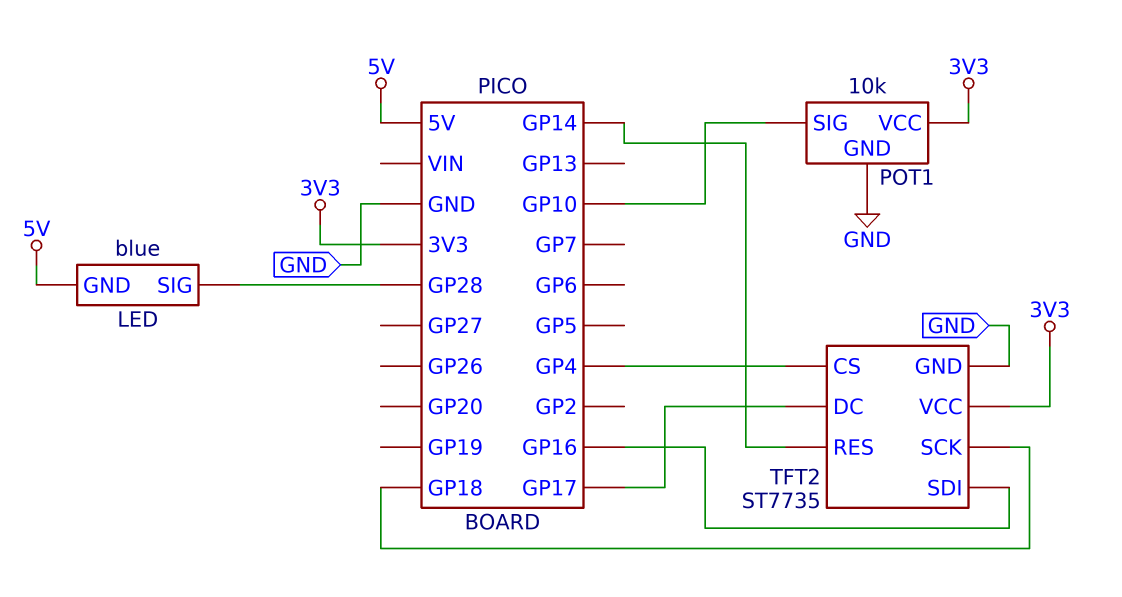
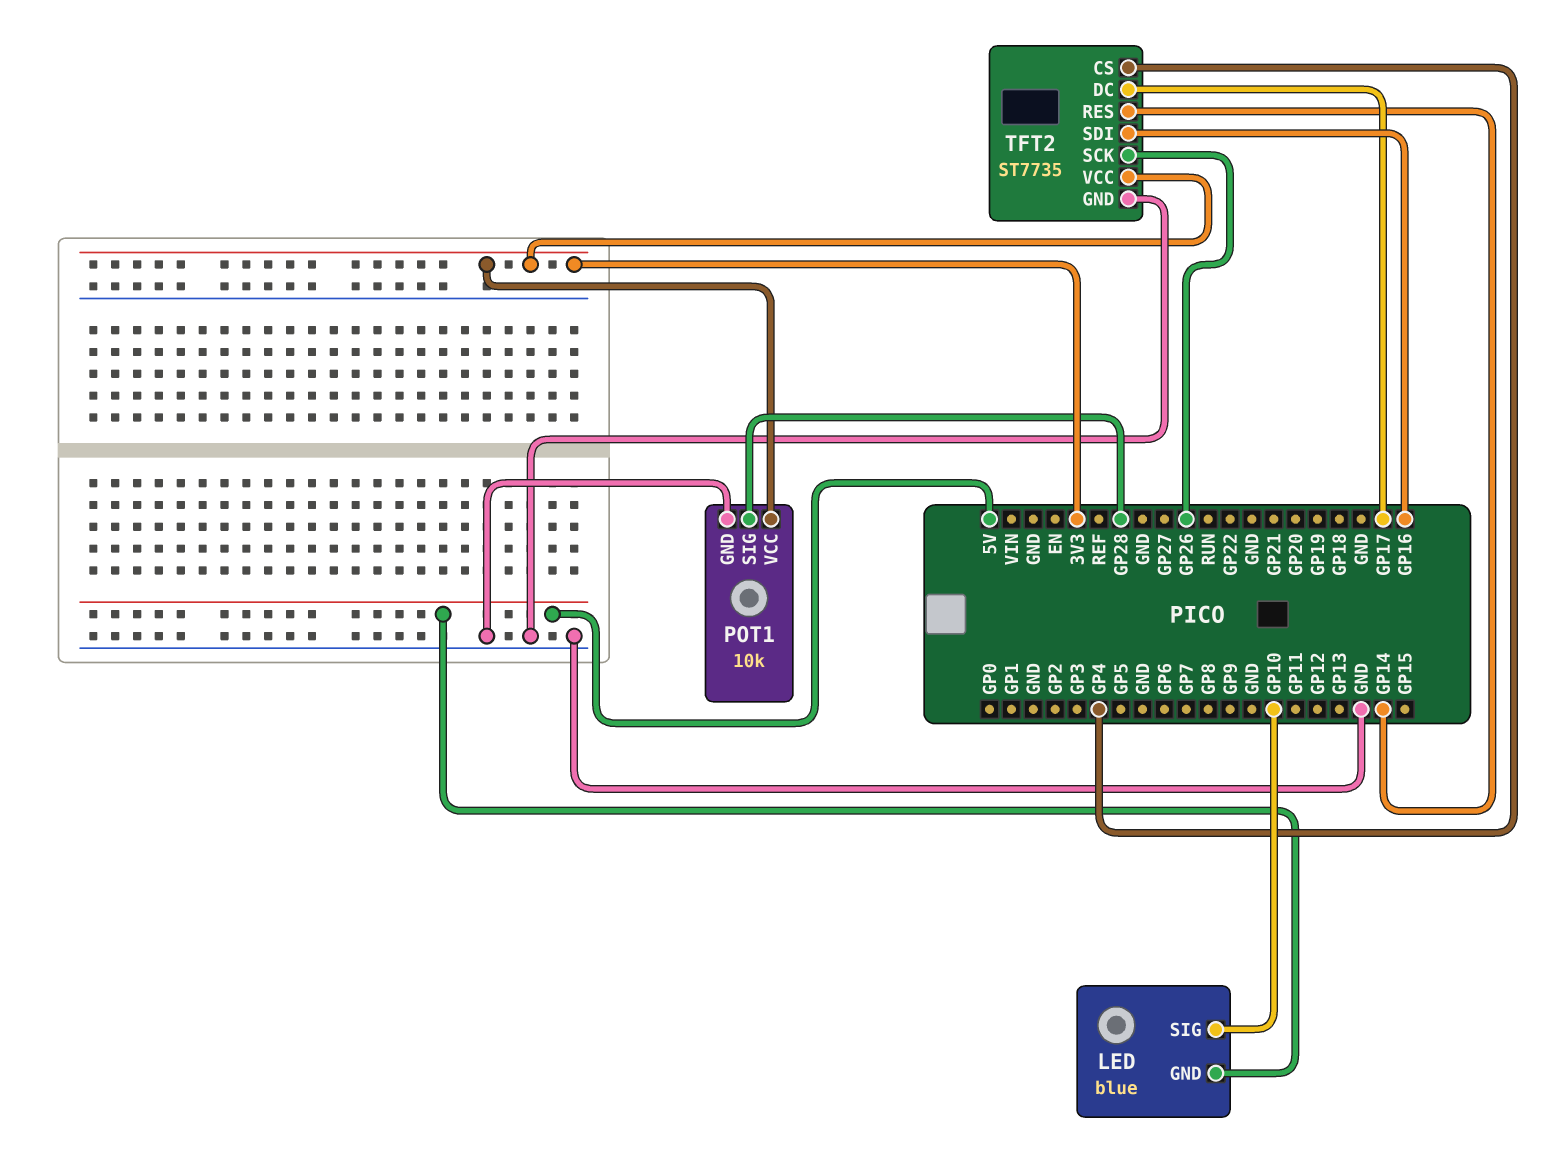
LED pin SIG: GP28 -> GP10
POT1 pin SIG: GP10 -> GP28
TFT2 pin SCK: GP18 -> GP26

